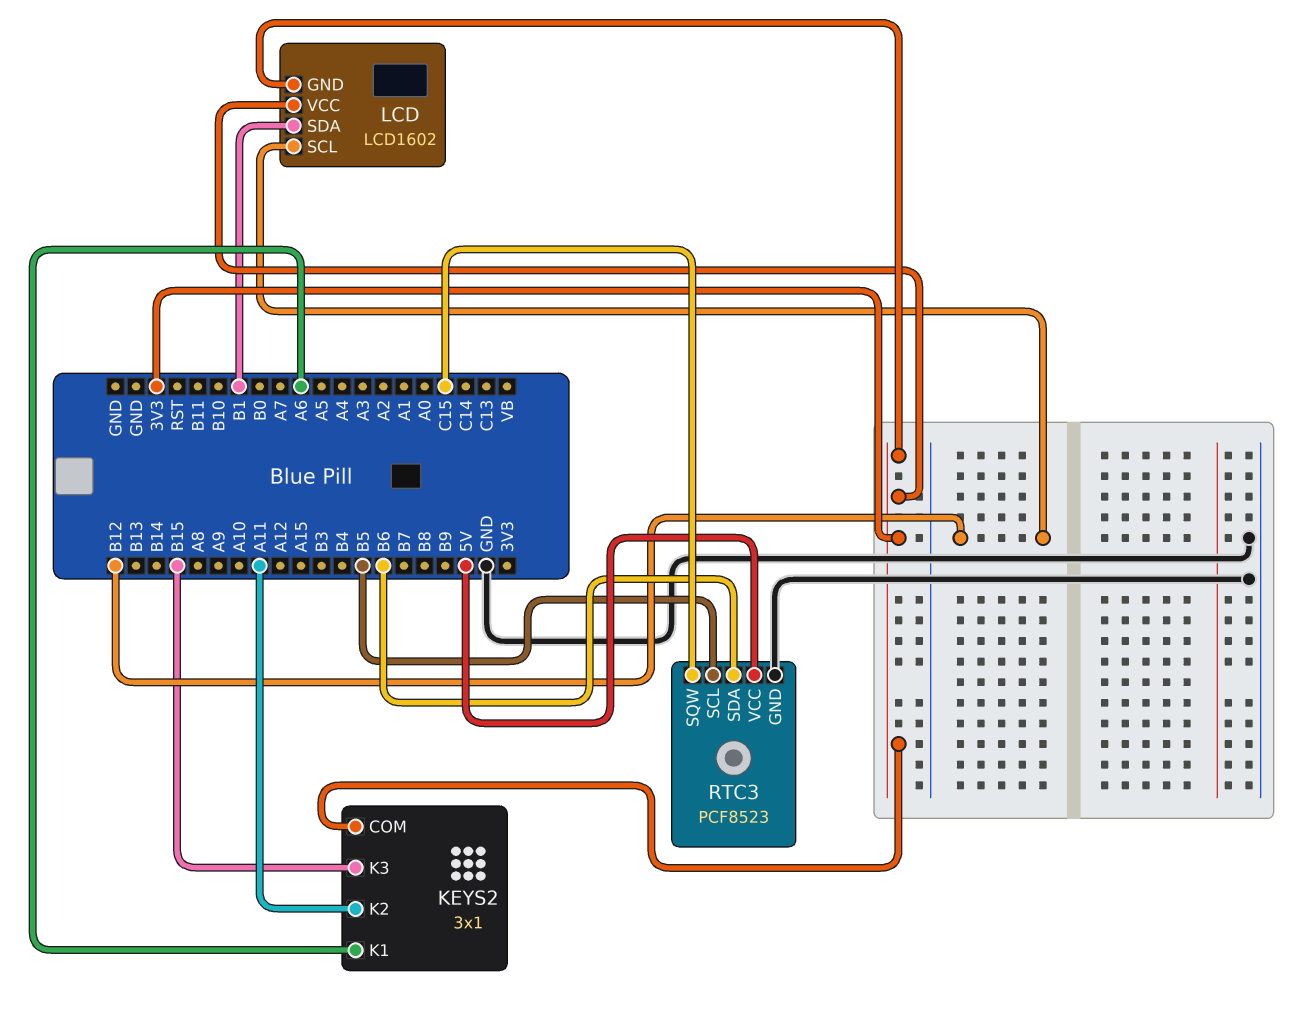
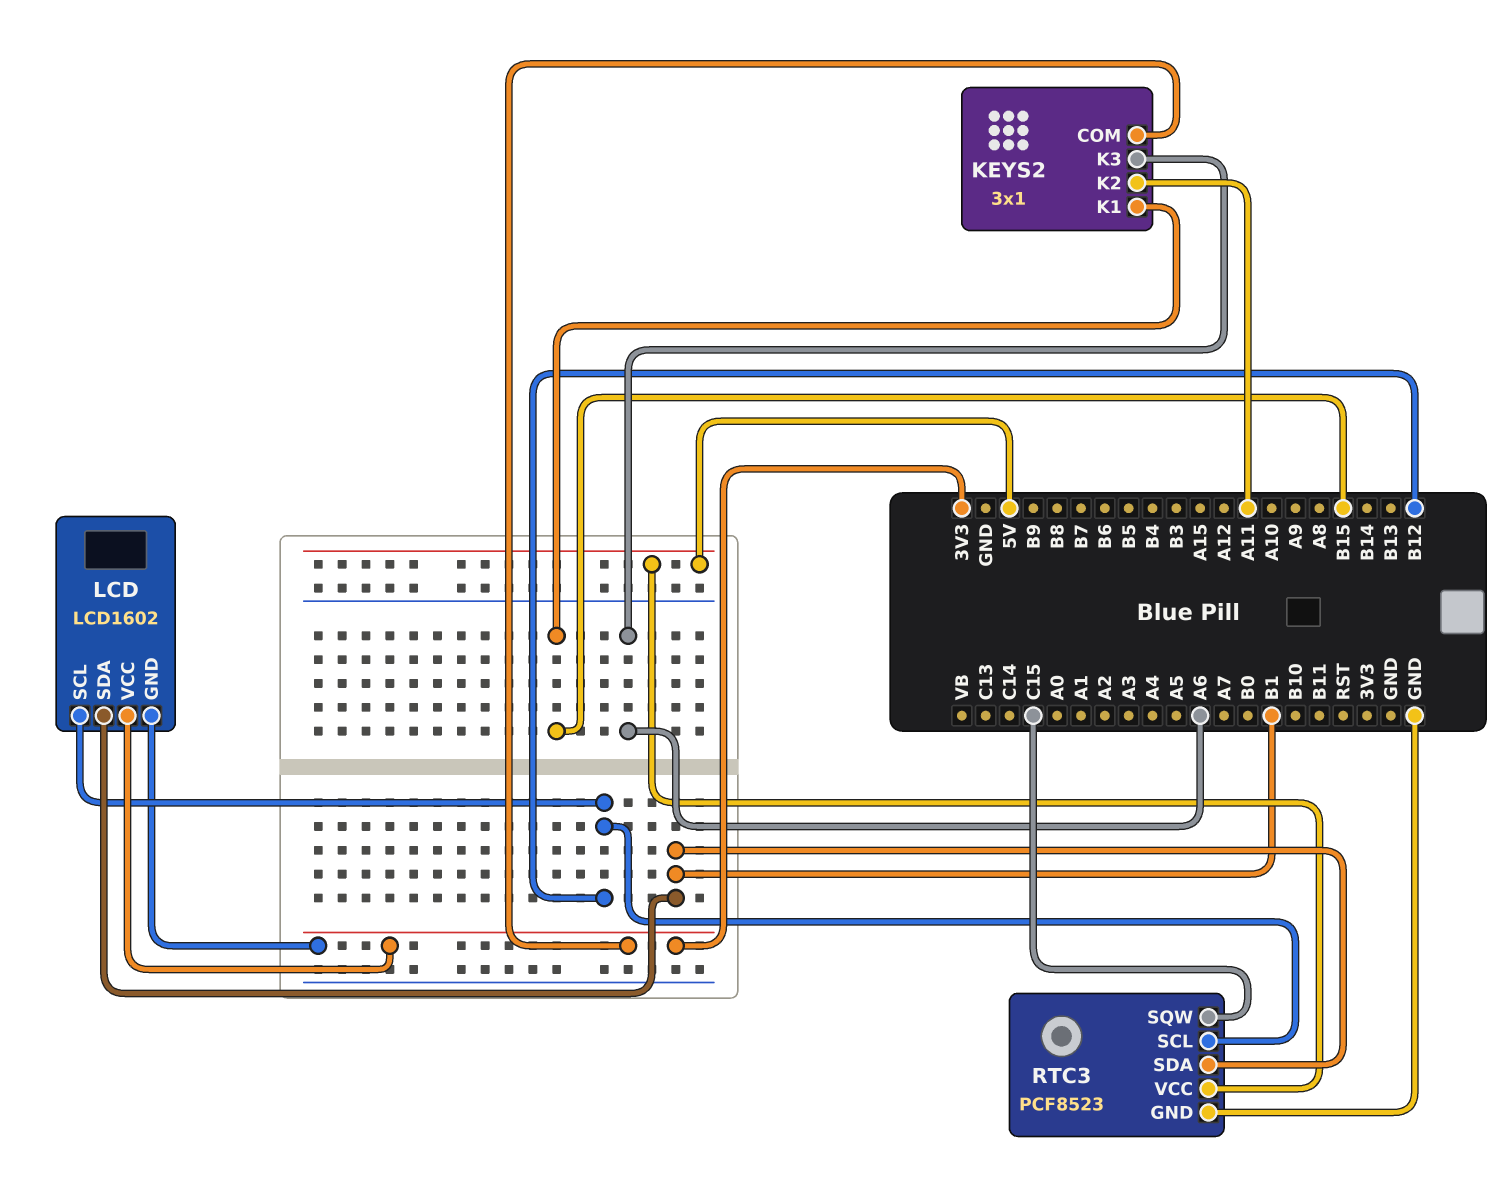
KEYS2 pin K1: A6 -> B15
KEYS2 pin K3: B15 -> A6
RTC3 pin SCL: B5 -> B12
RTC3 pin SDA: B6 -> B1

